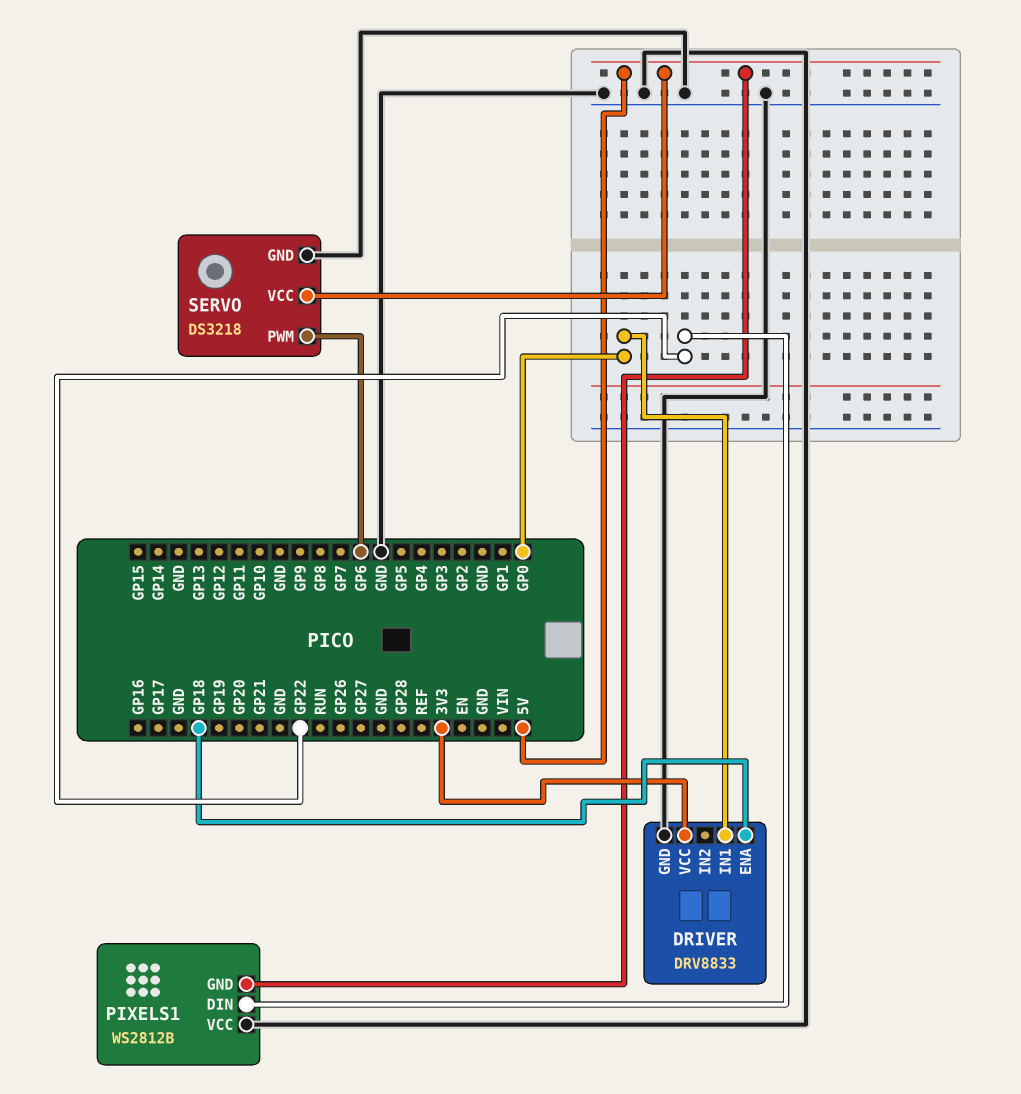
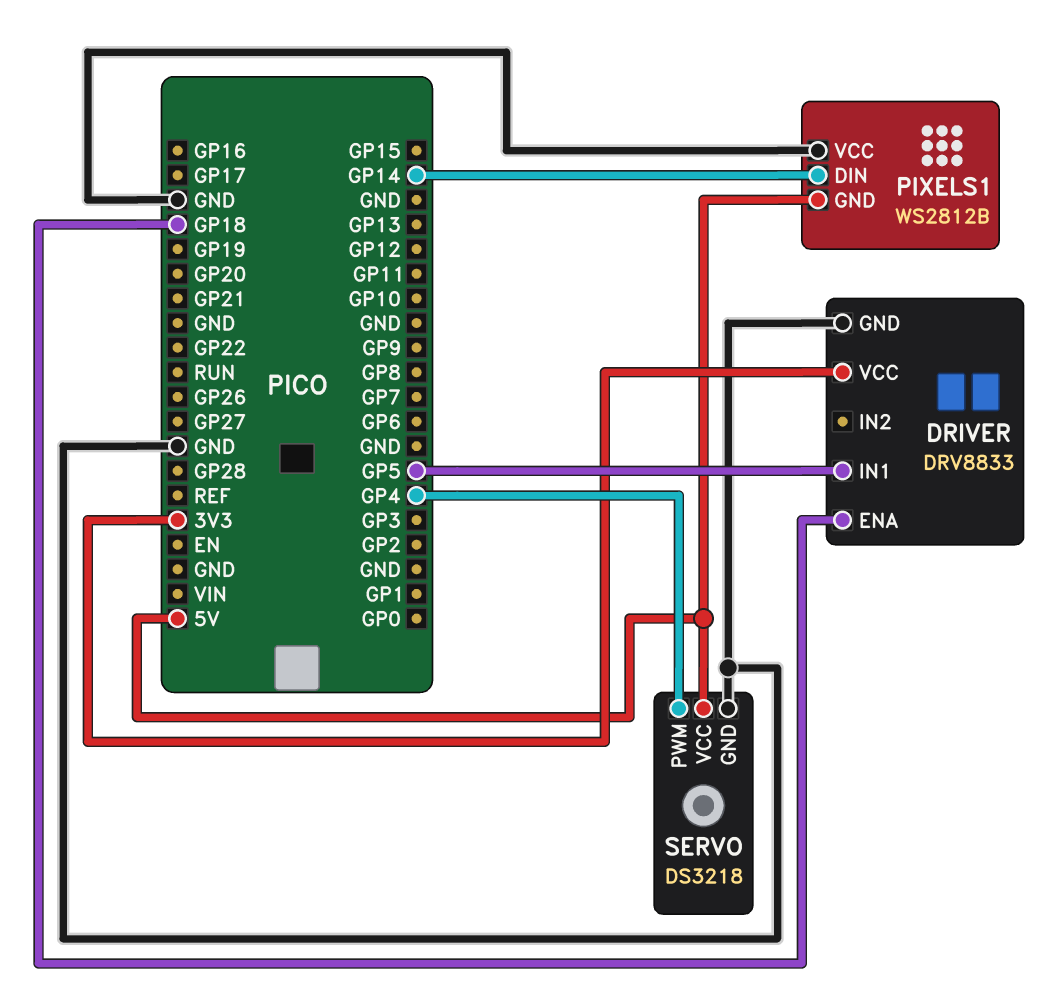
DRIVER pin IN1: GP0 -> GP5
PIXELS1 pin DIN: GP22 -> GP14
SERVO pin PWM: GP6 -> GP4

